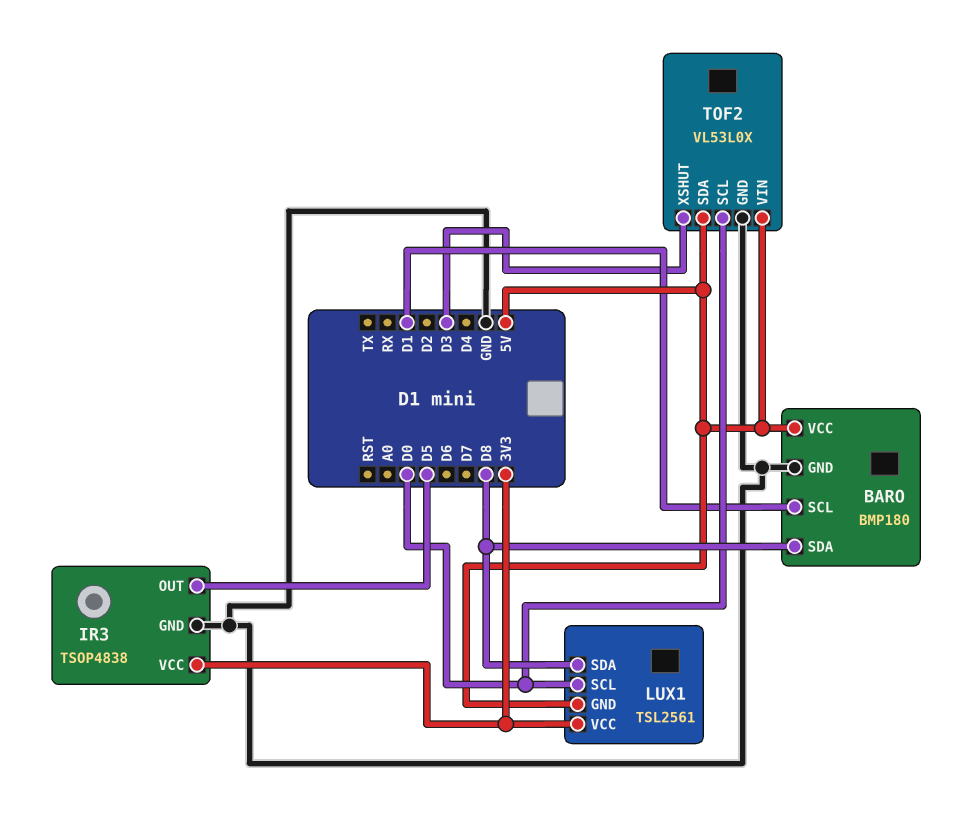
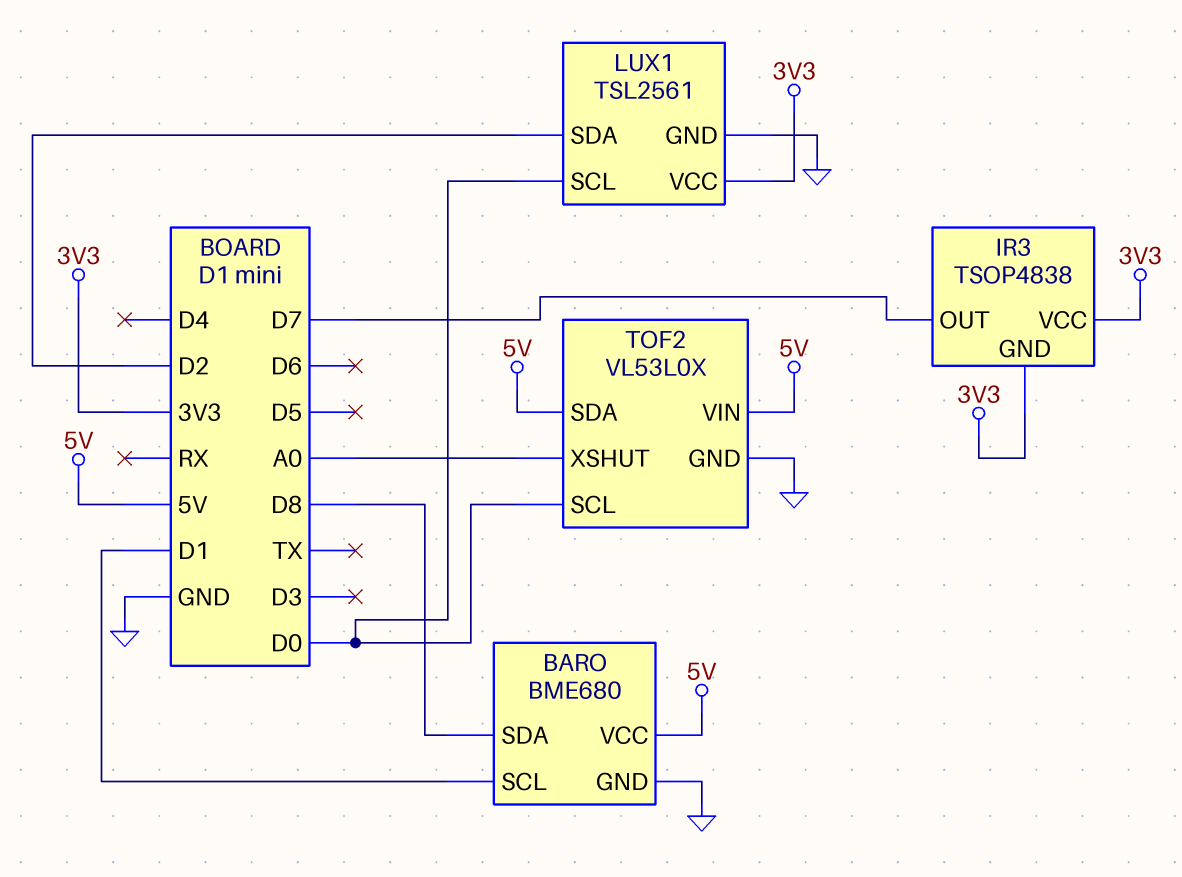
BARO: BMP180 -> BME680
IR3 pin GND: GND -> 3V3
IR3 pin OUT: D5 -> D7
LUX1 pin GND: 5V -> GND
LUX1 pin SDA: D8 -> D2
TOF2 pin XSHUT: D3 -> A0

